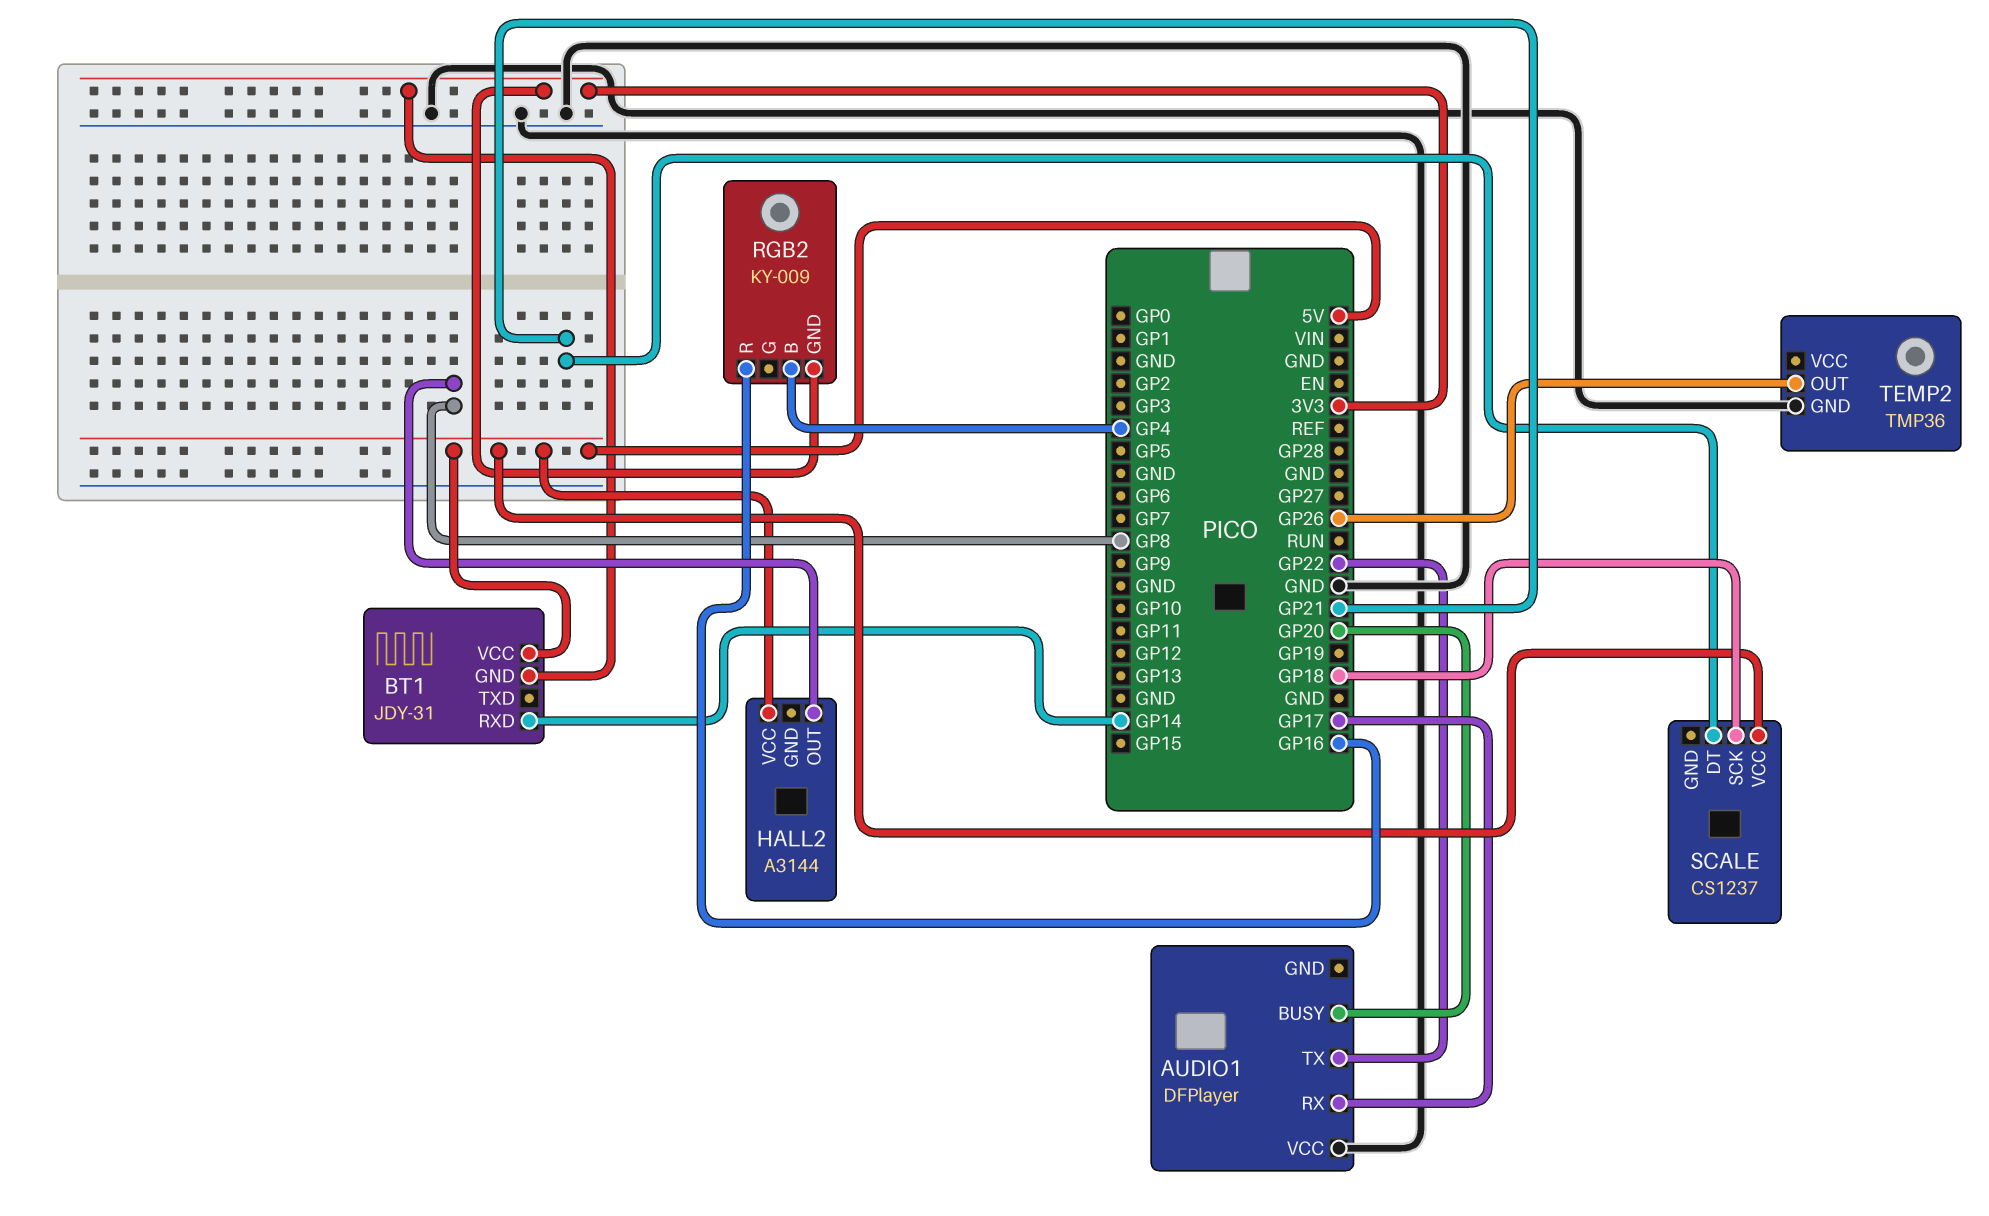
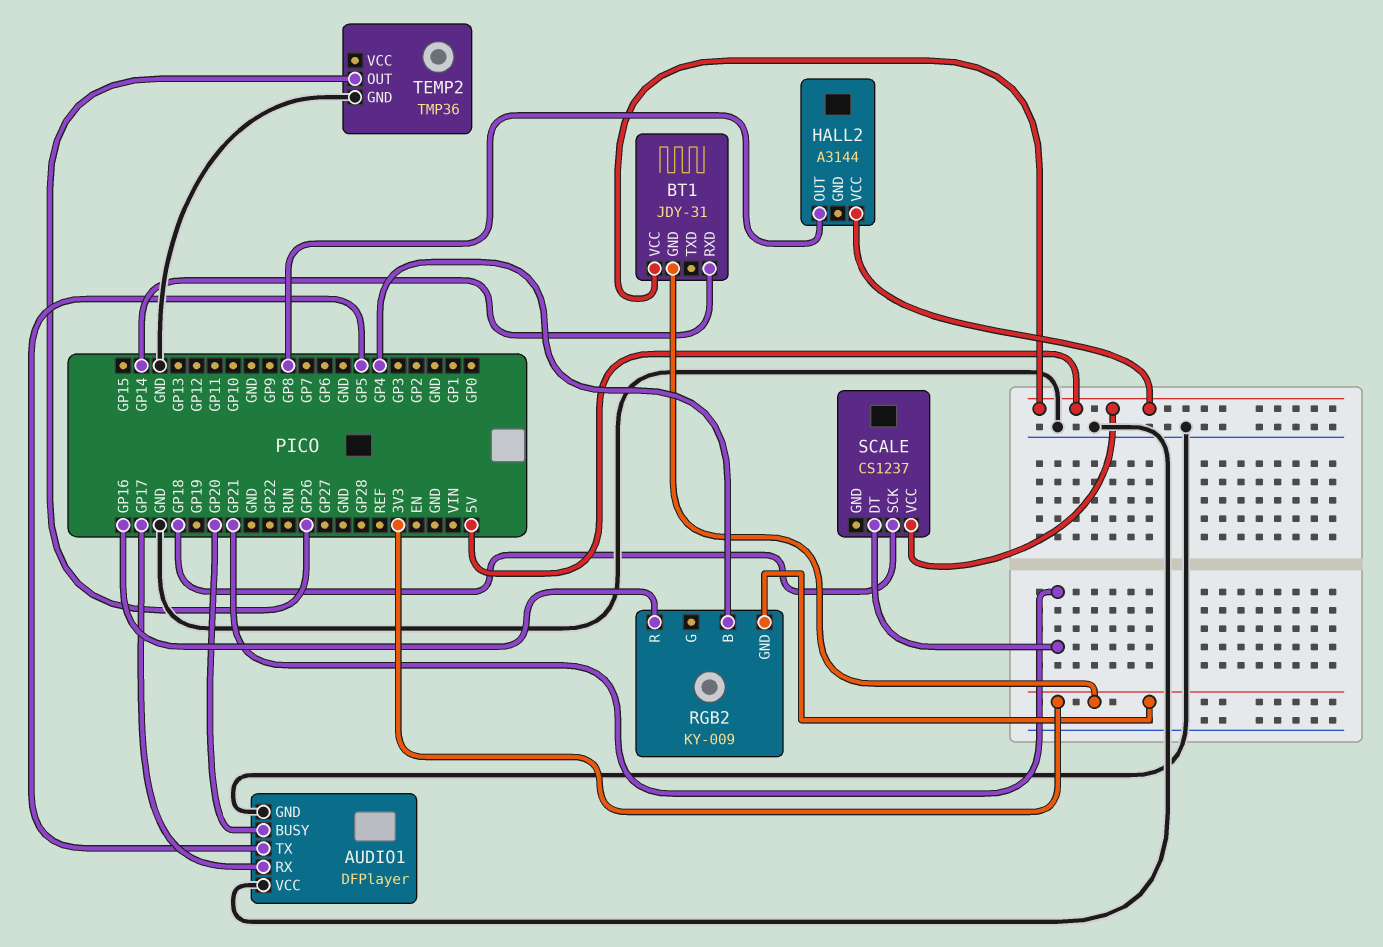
AUDIO1 pin GND: none -> GND
AUDIO1 pin TX: GP22 -> GP5

